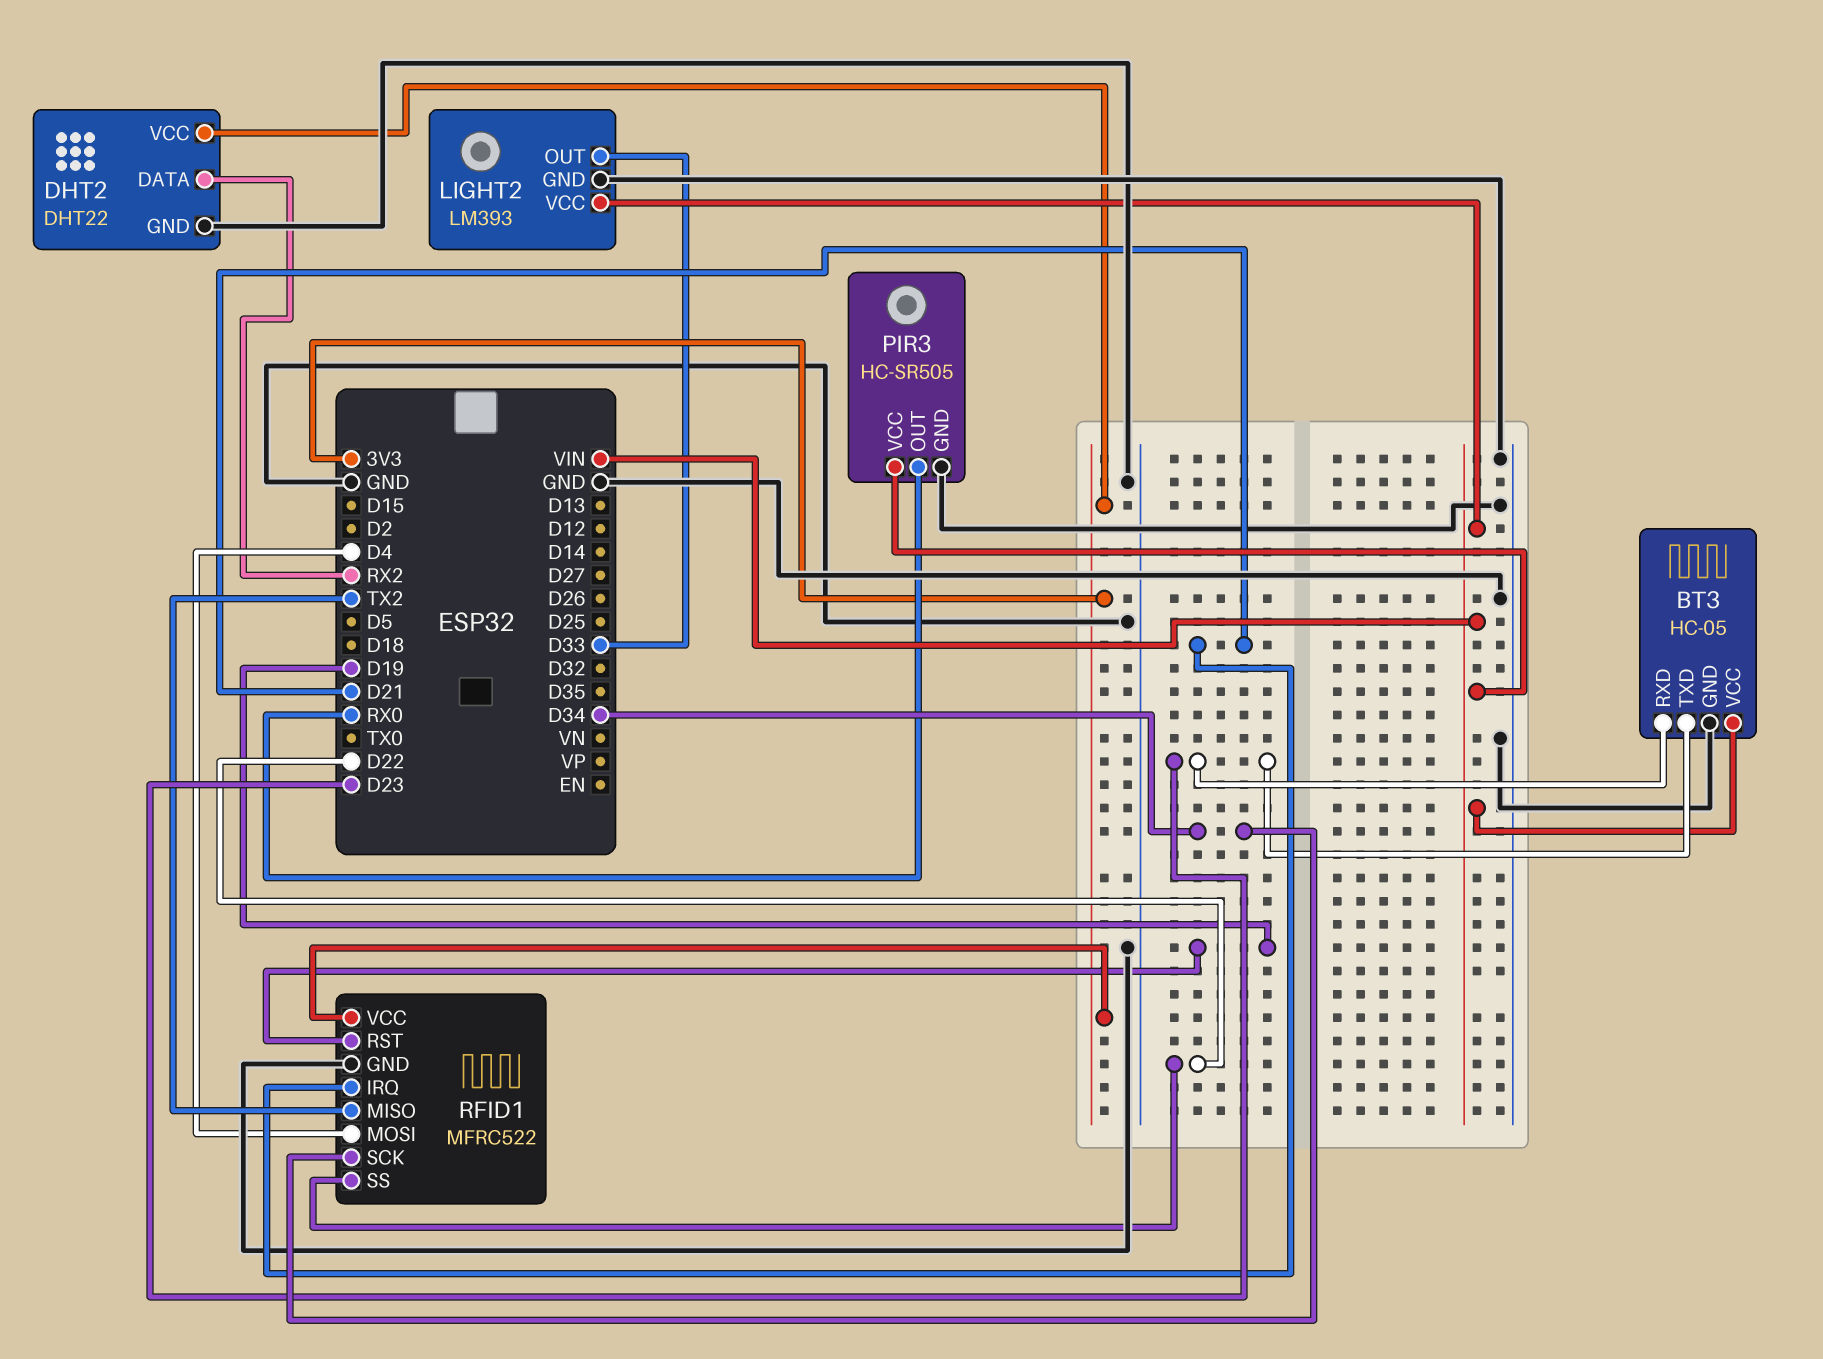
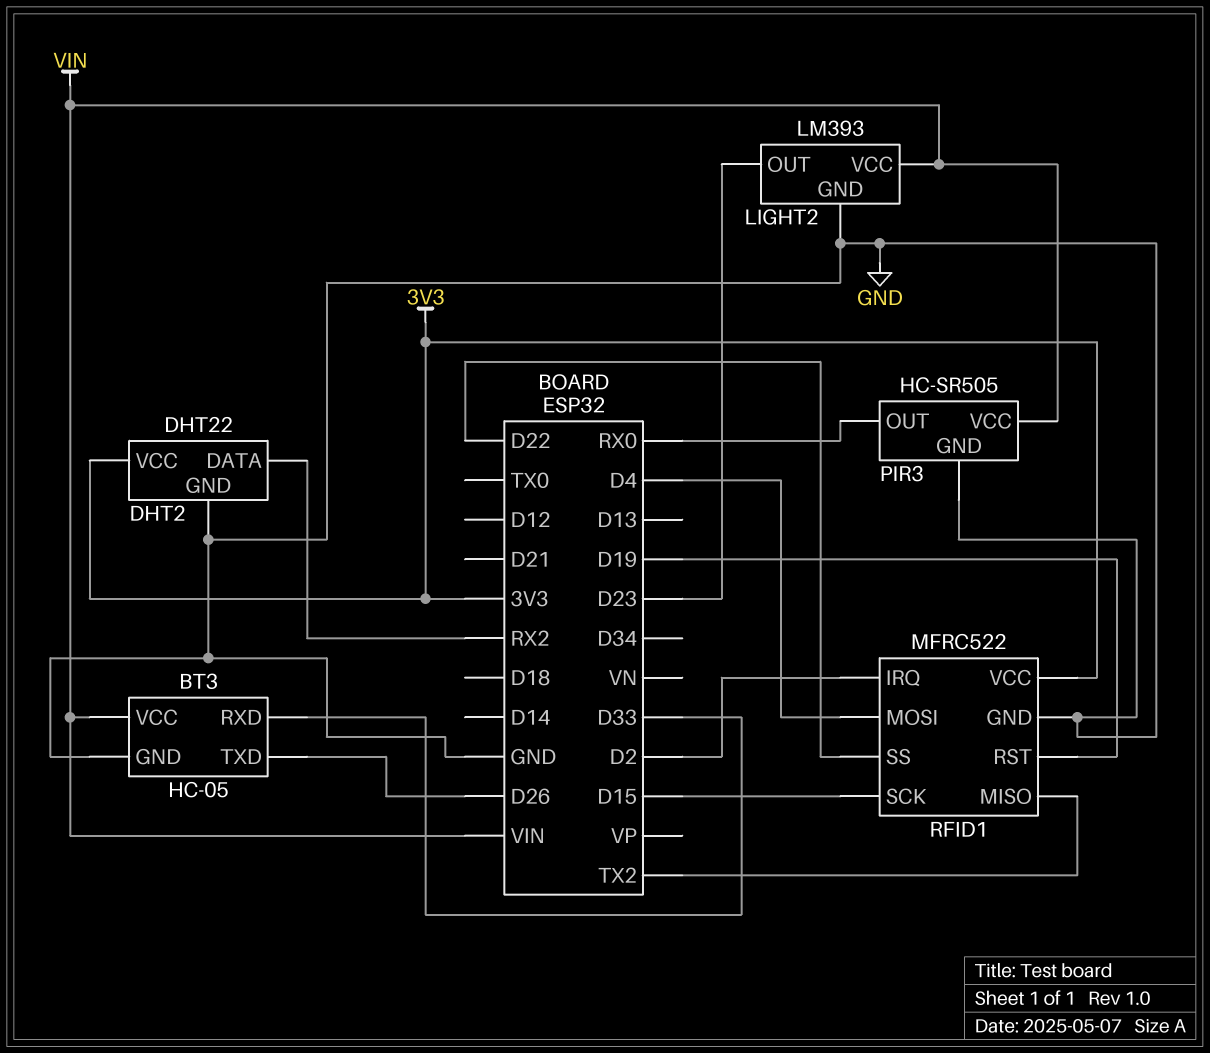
BT3 pin RXD: D23 -> D33
BT3 pin TXD: D23 -> D26
LIGHT2 pin OUT: D33 -> D23
RFID1 pin IRQ: D21 -> D2
RFID1 pin SCK: D34 -> D15

